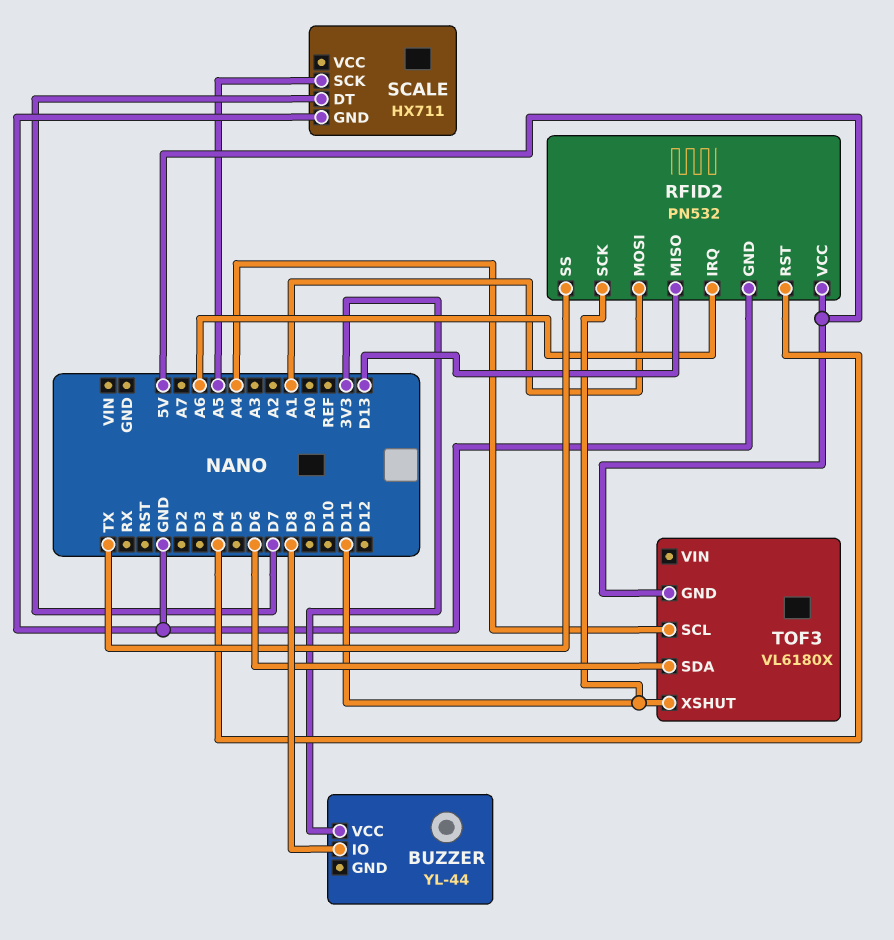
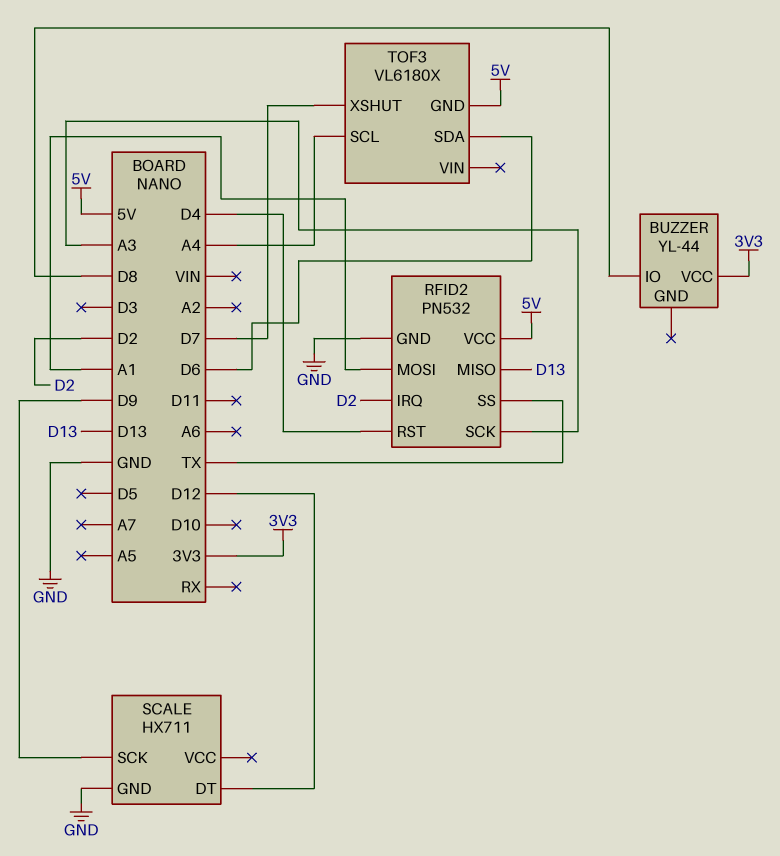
RFID2 pin IRQ: A6 -> D2
RFID2 pin SCK: D11 -> A3
SCALE pin DT: D7 -> D12
SCALE pin SCK: A5 -> D9
TOF3 pin XSHUT: D11 -> D7

